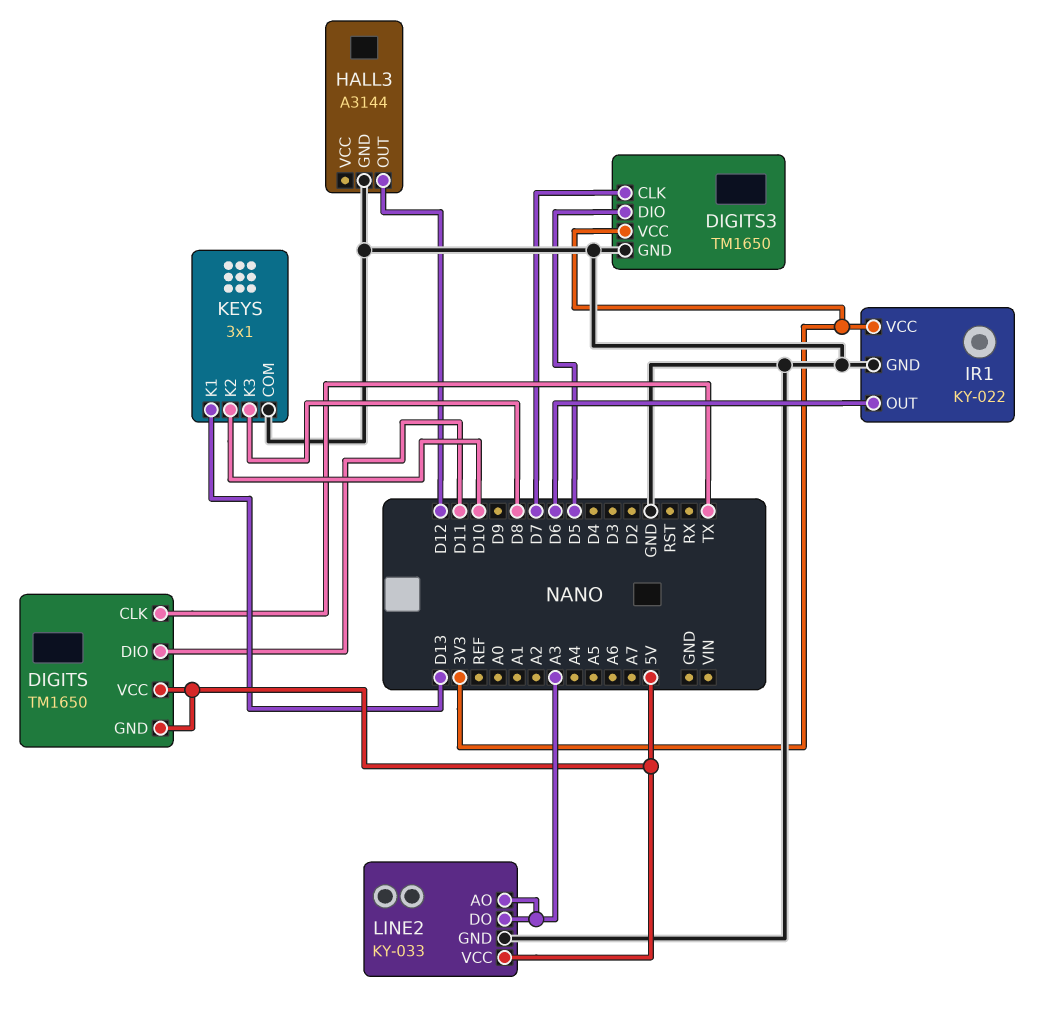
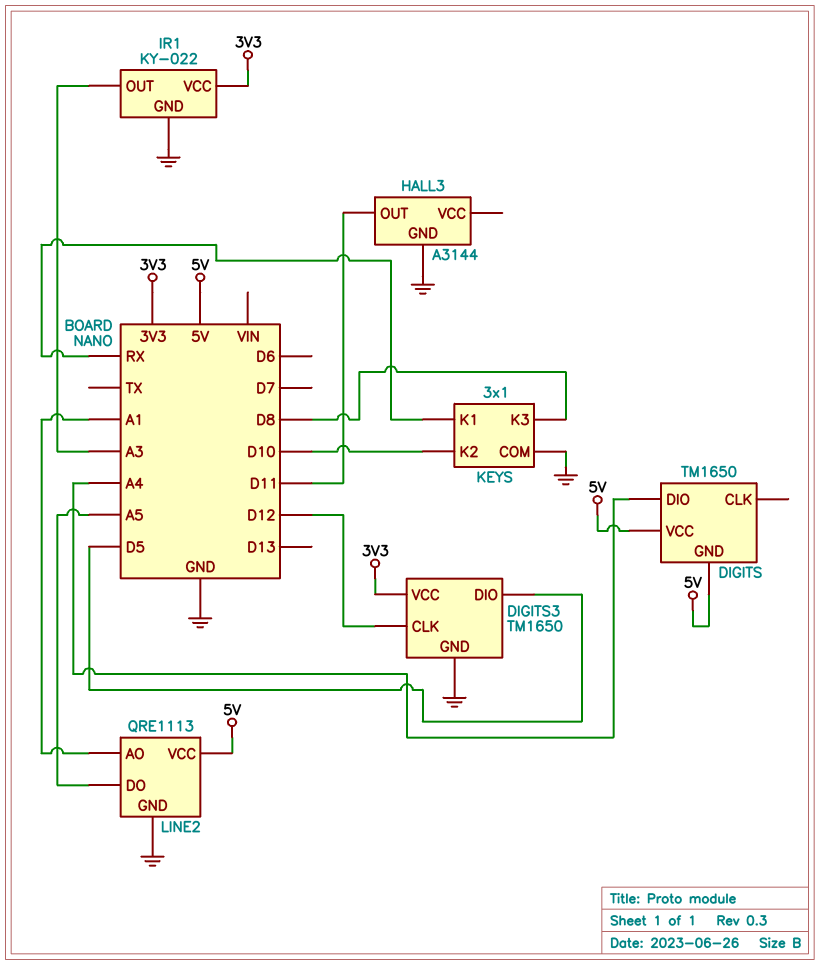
DIGITS pin CLK: TX -> none
DIGITS pin DIO: D11 -> A4
DIGITS3 pin CLK: D7 -> D12
HALL3 pin OUT: D12 -> D11
IR1 pin OUT: D6 -> A3
KEYS pin K1: D13 -> RX
LINE2: KY-033 -> QRE1113
LINE2 pin AO: A3 -> A1
LINE2 pin DO: A3 -> A5

